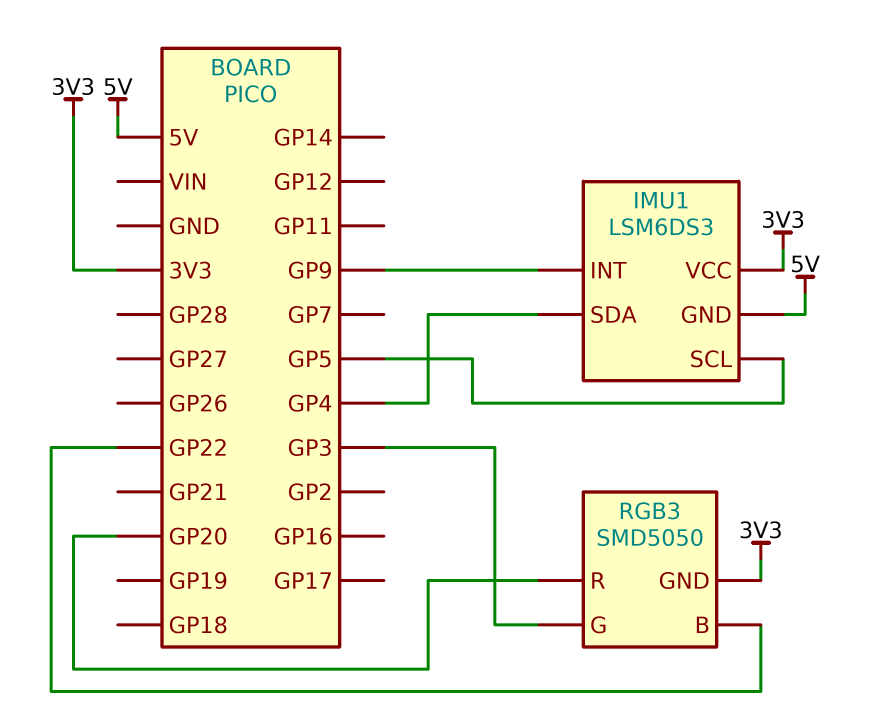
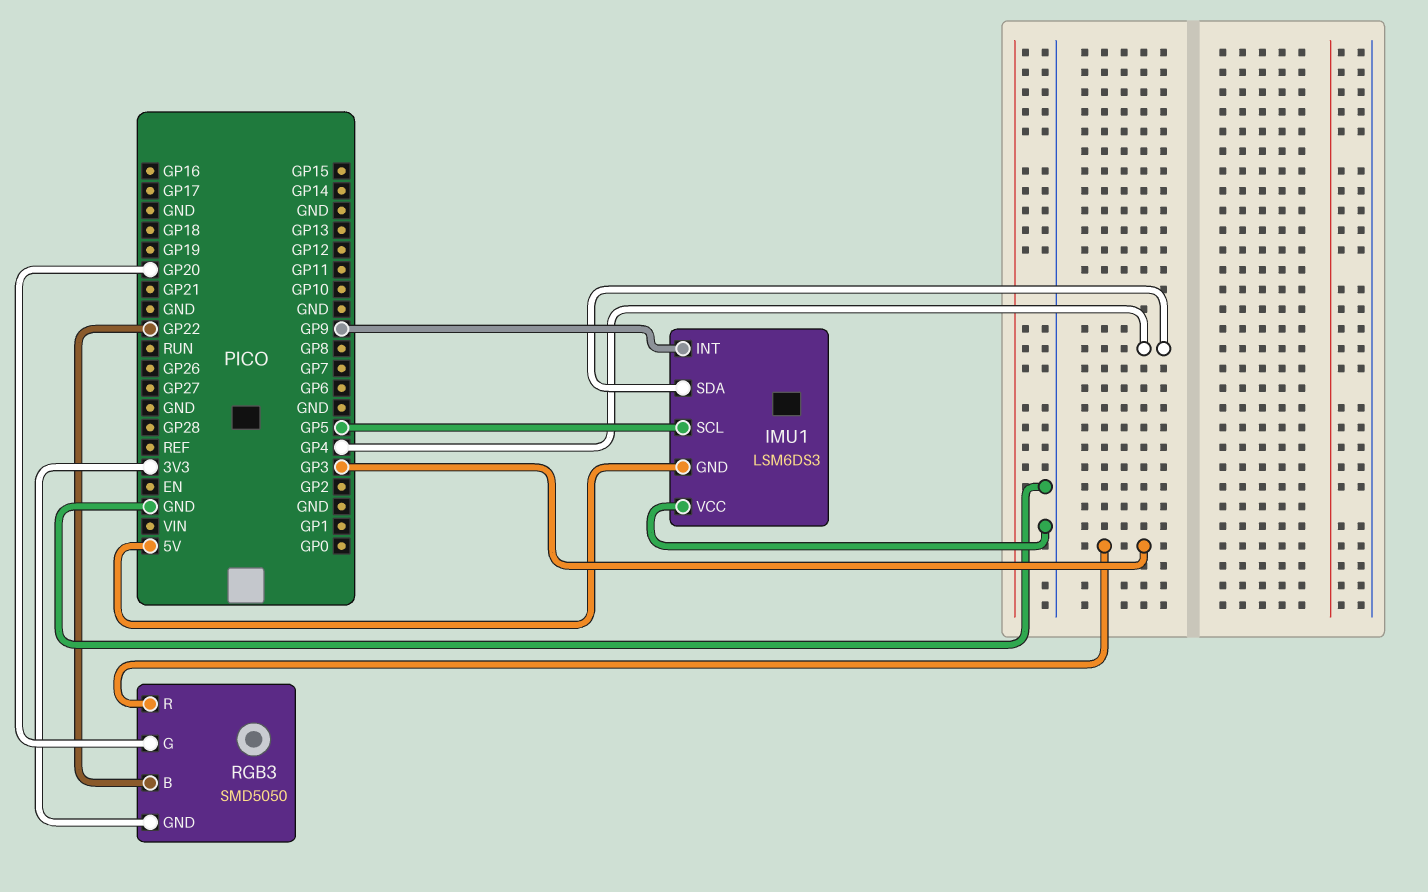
IMU1 pin VCC: 3V3 -> GND
RGB3 pin G: GP3 -> GP20
RGB3 pin R: GP20 -> GP3

